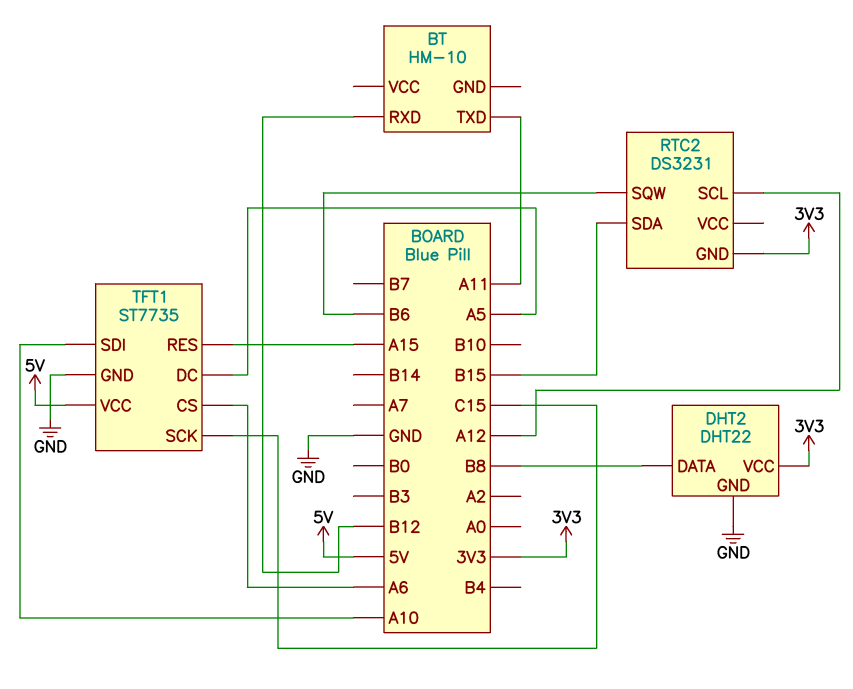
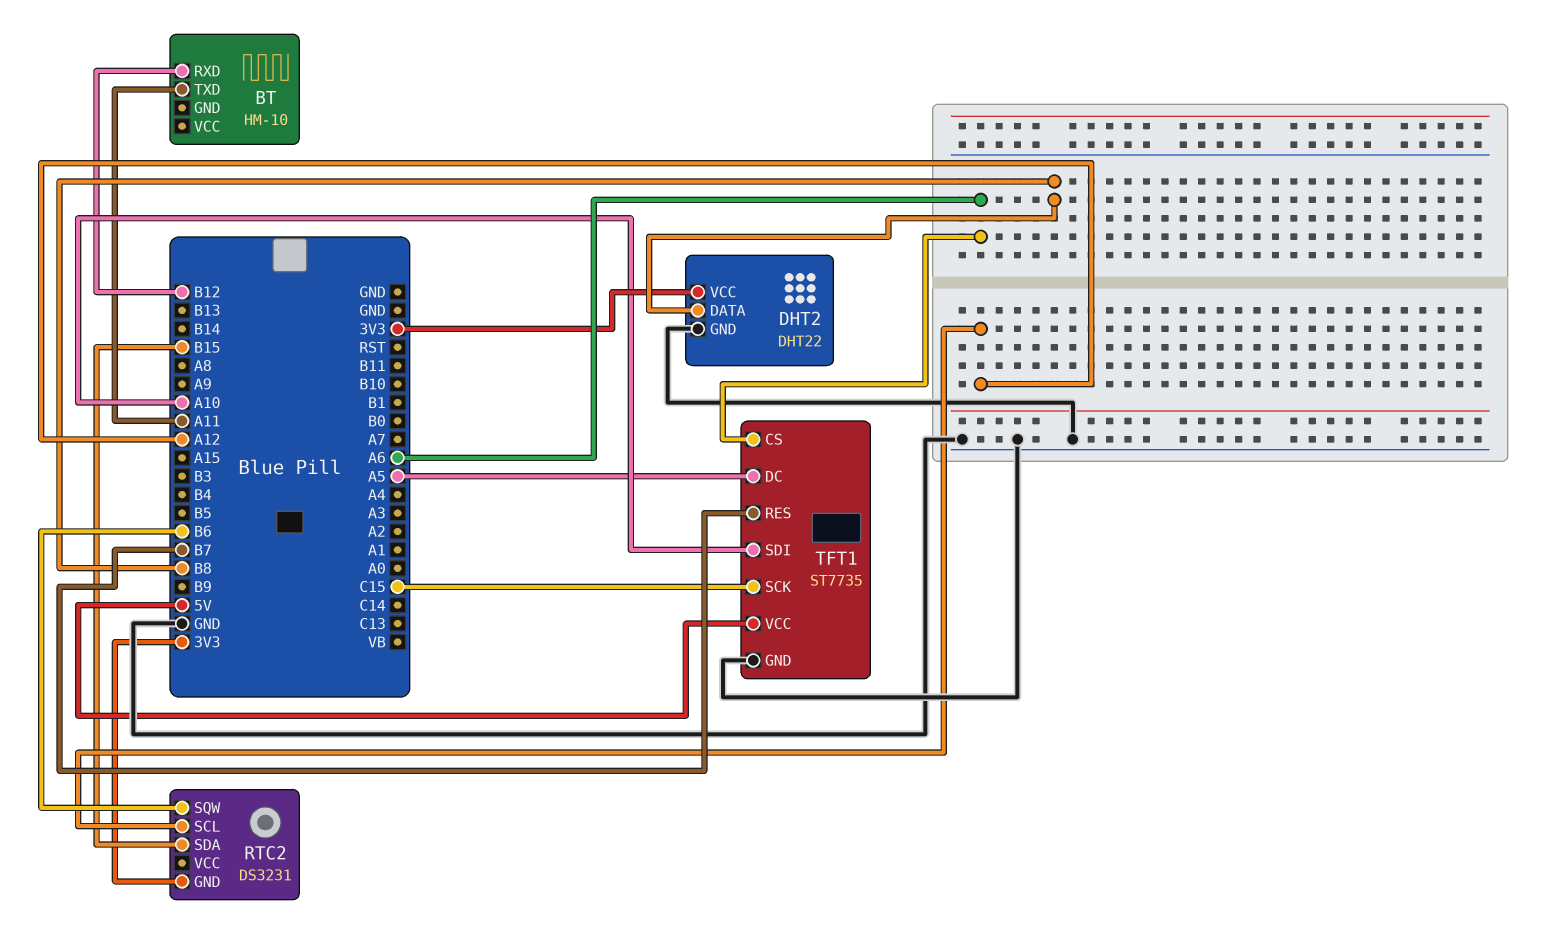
TFT1 pin RES: A15 -> B7

